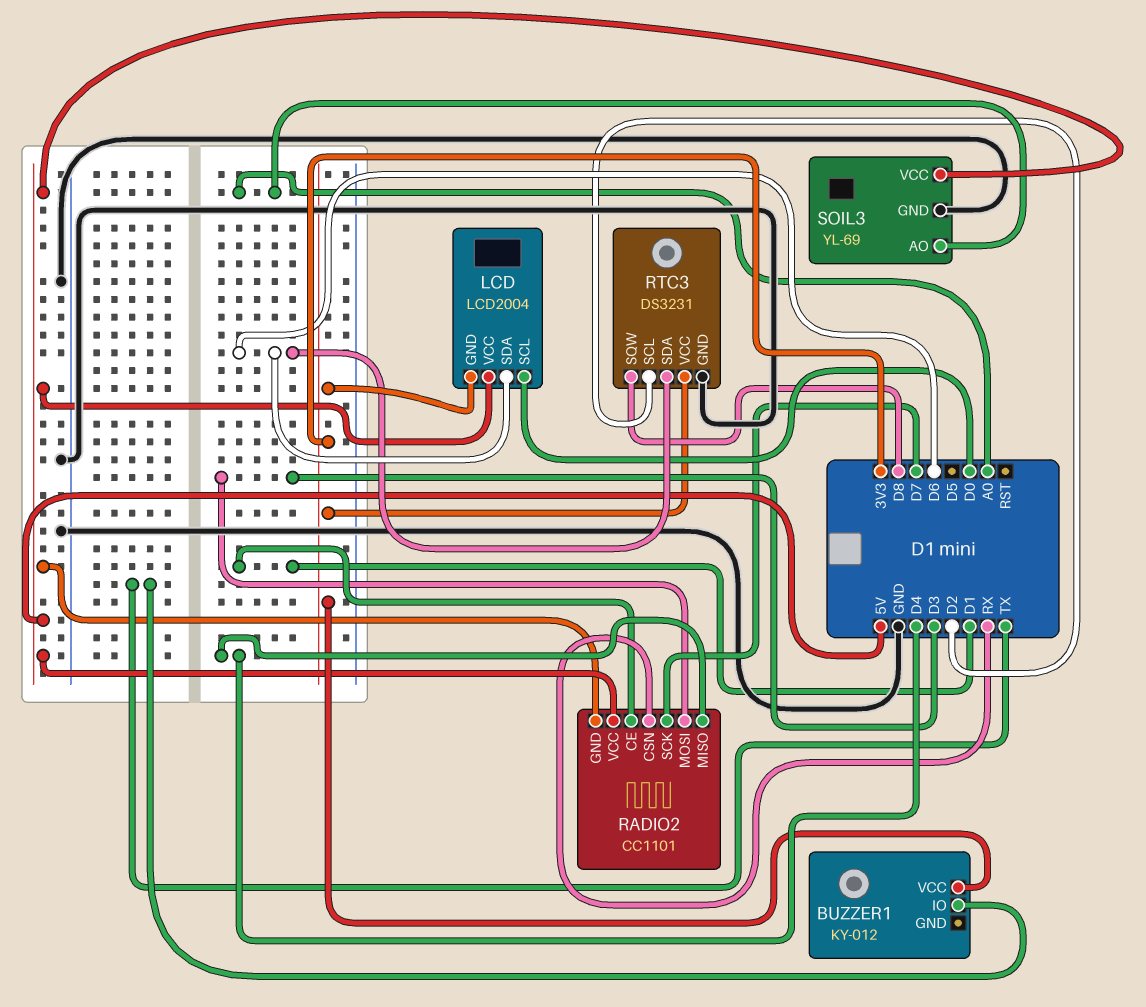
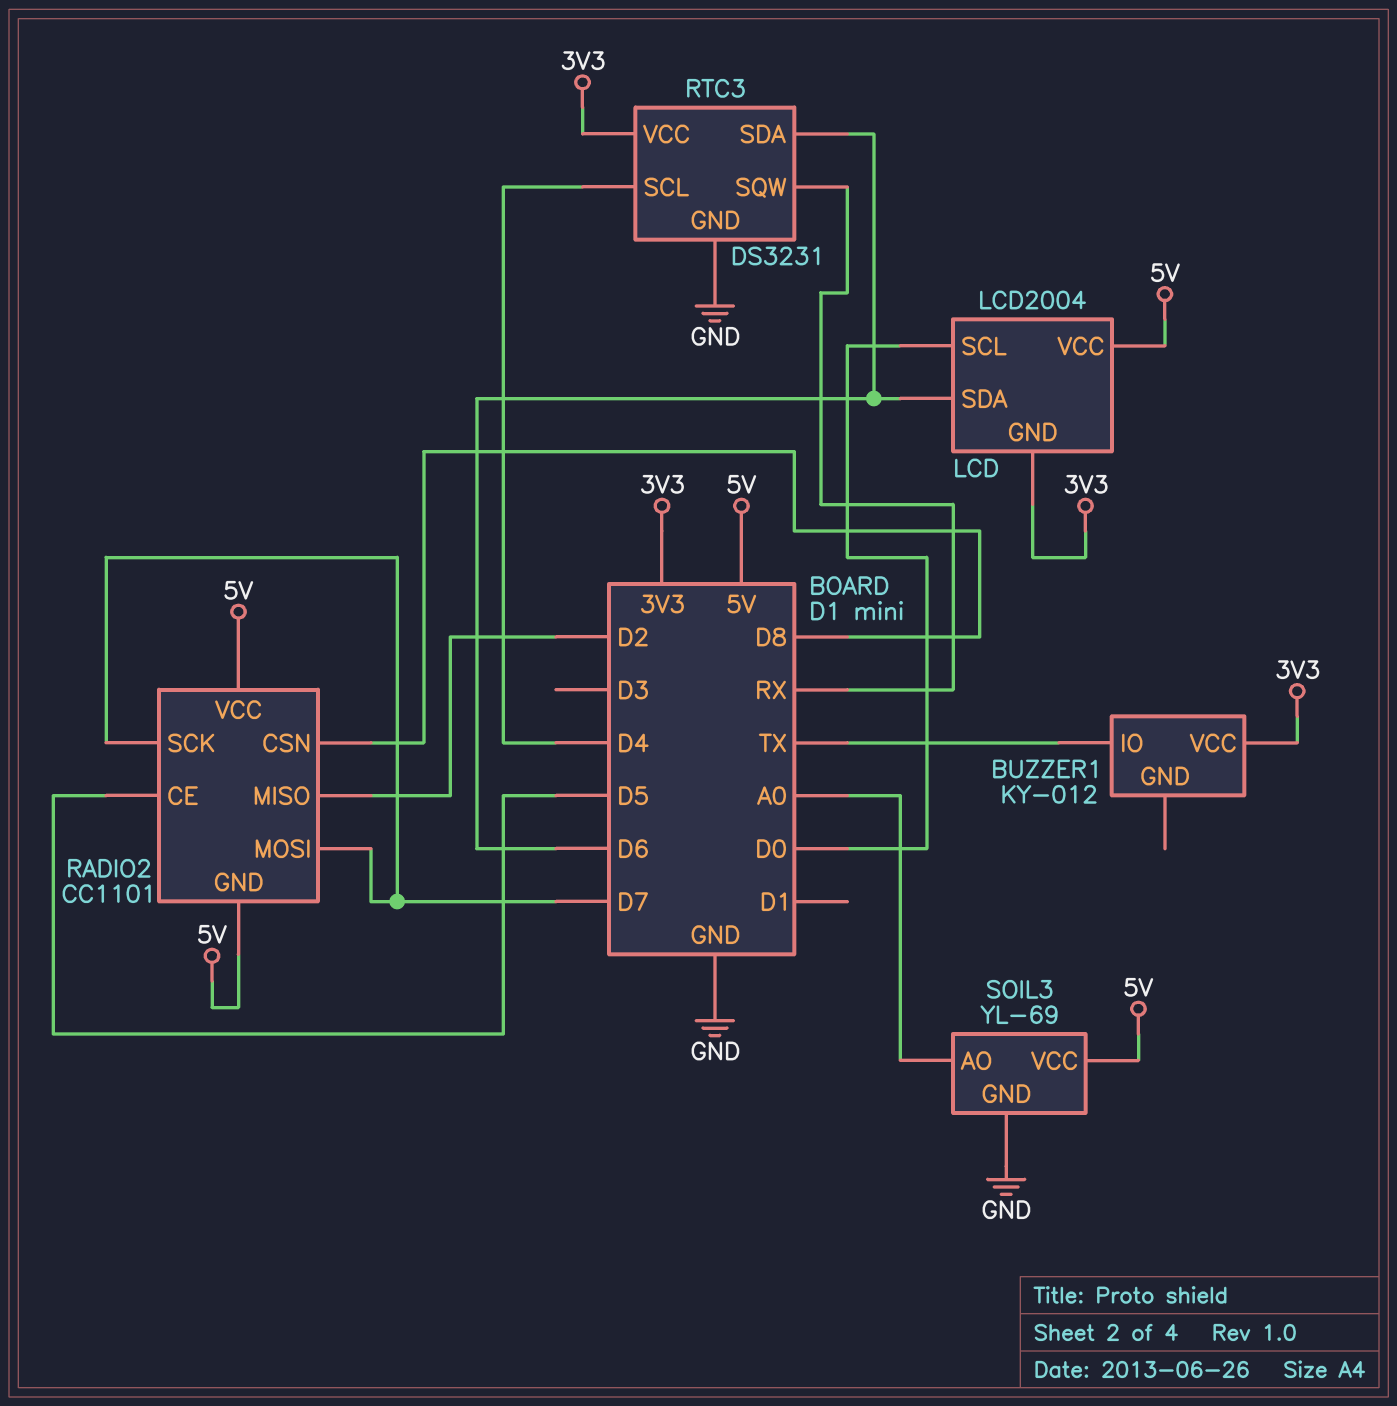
RADIO2 pin CE: D1 -> D5
RADIO2 pin CSN: RX -> D8
RADIO2 pin MISO: D4 -> D2
RADIO2 pin MOSI: D3 -> D7
RTC3 pin SCL: D2 -> D4
RTC3 pin SQW: D8 -> RX

